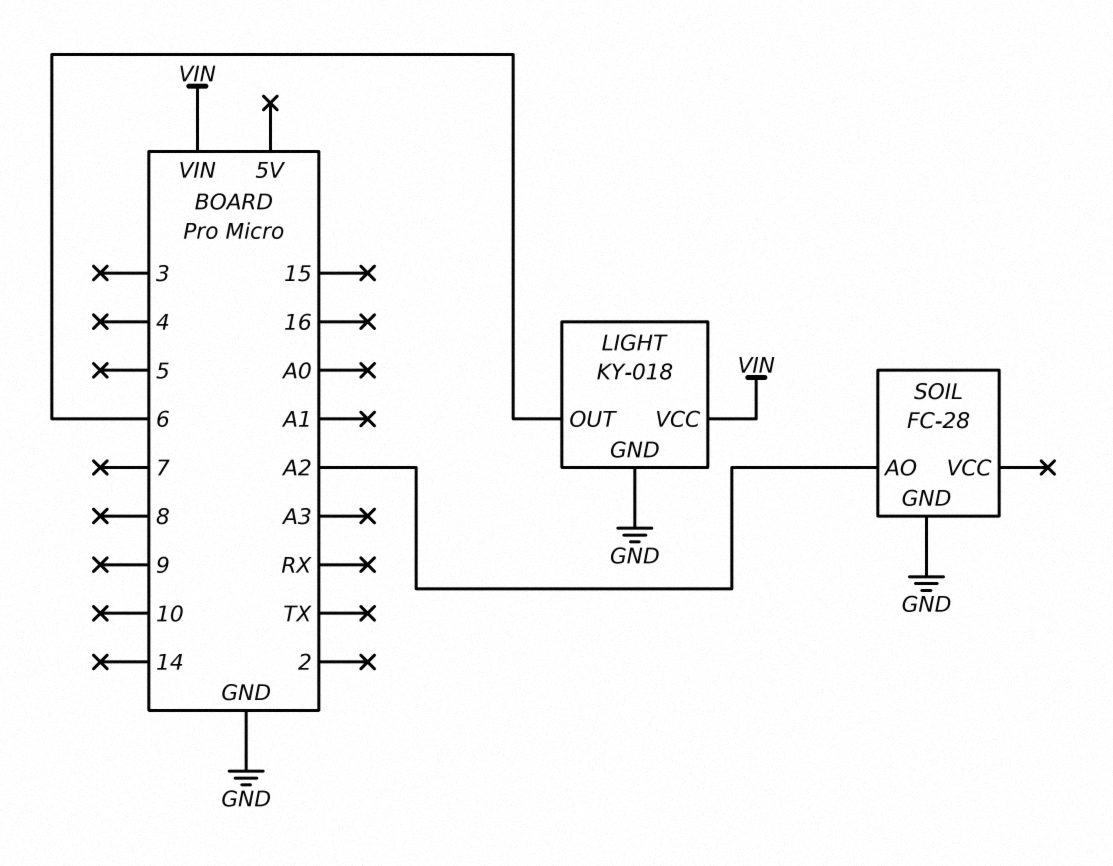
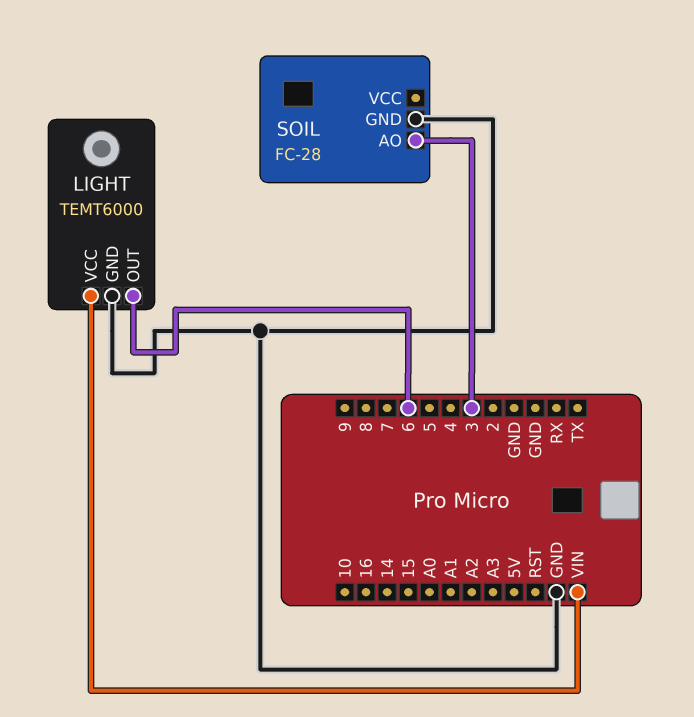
LIGHT: KY-018 -> TEMT6000
SOIL pin AO: A2 -> 3

